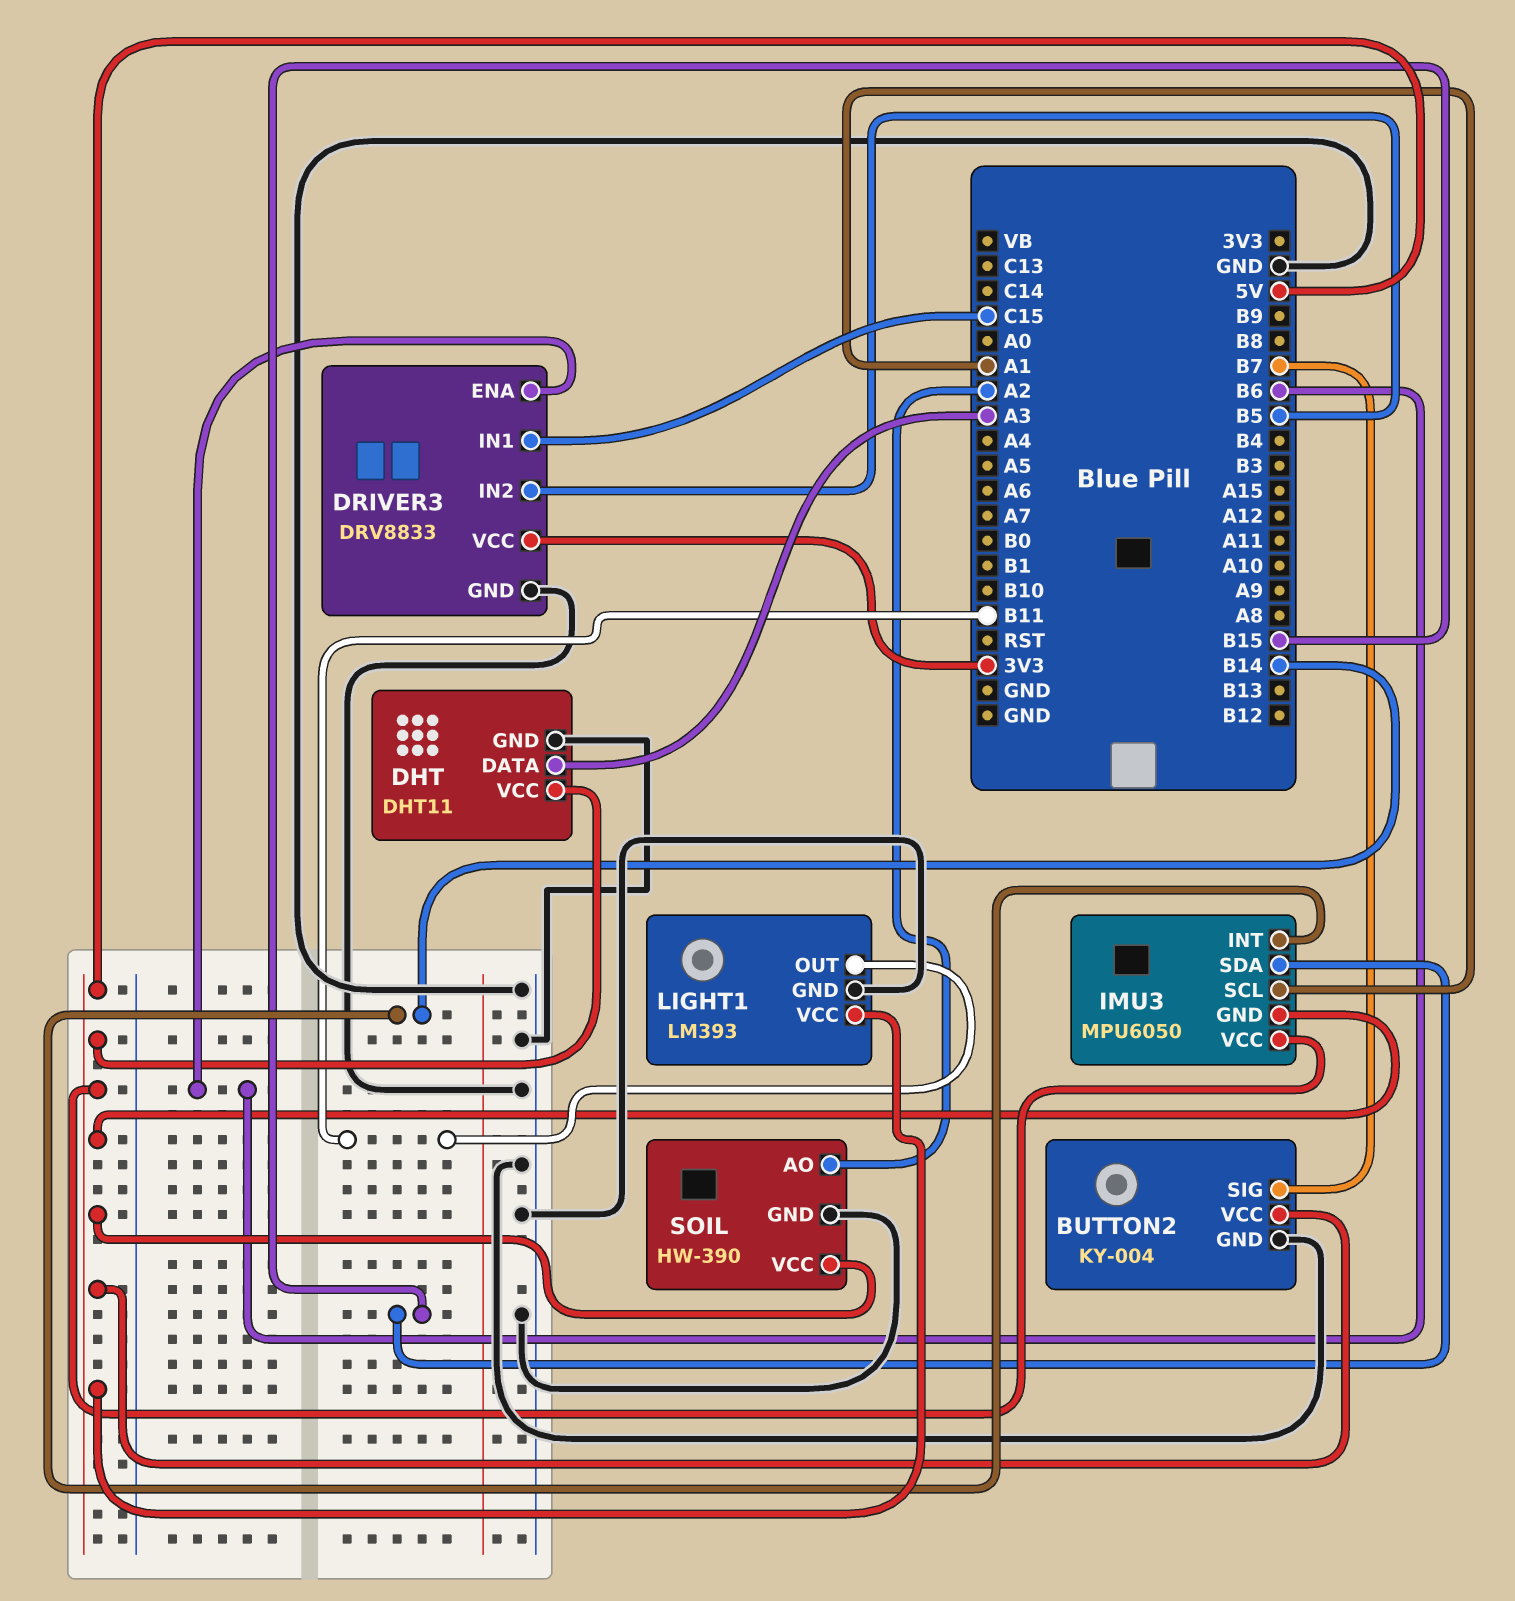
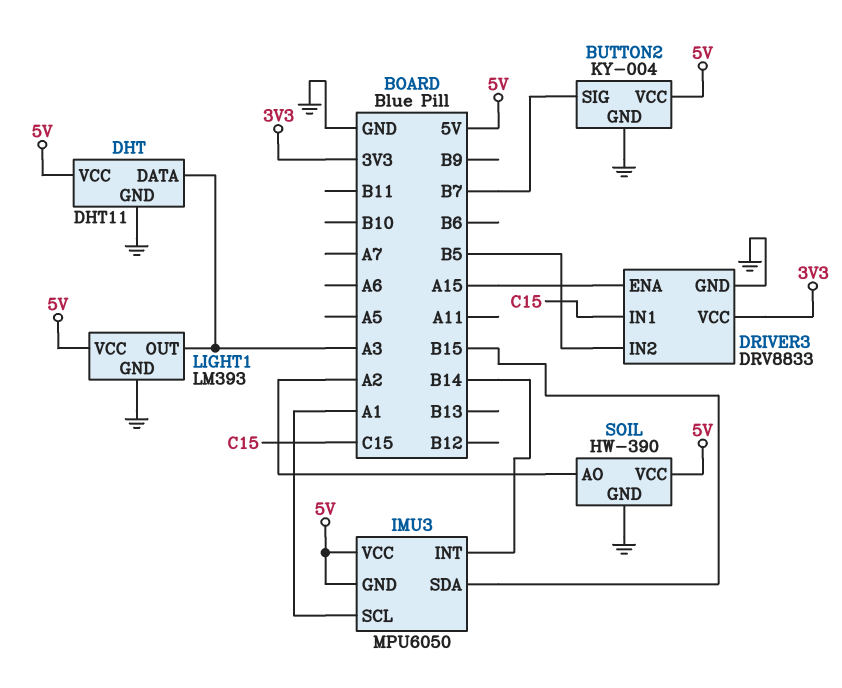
DRIVER3 pin ENA: B6 -> A15
LIGHT1 pin OUT: B11 -> A3

